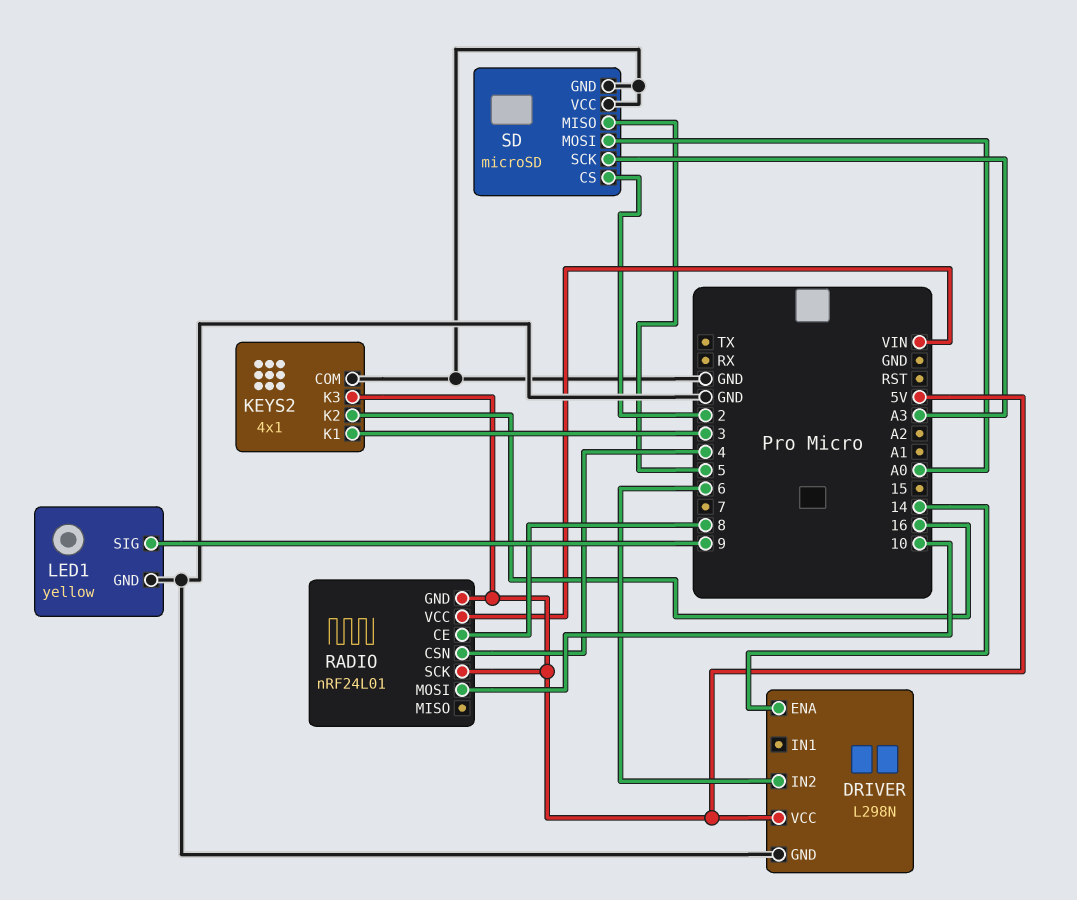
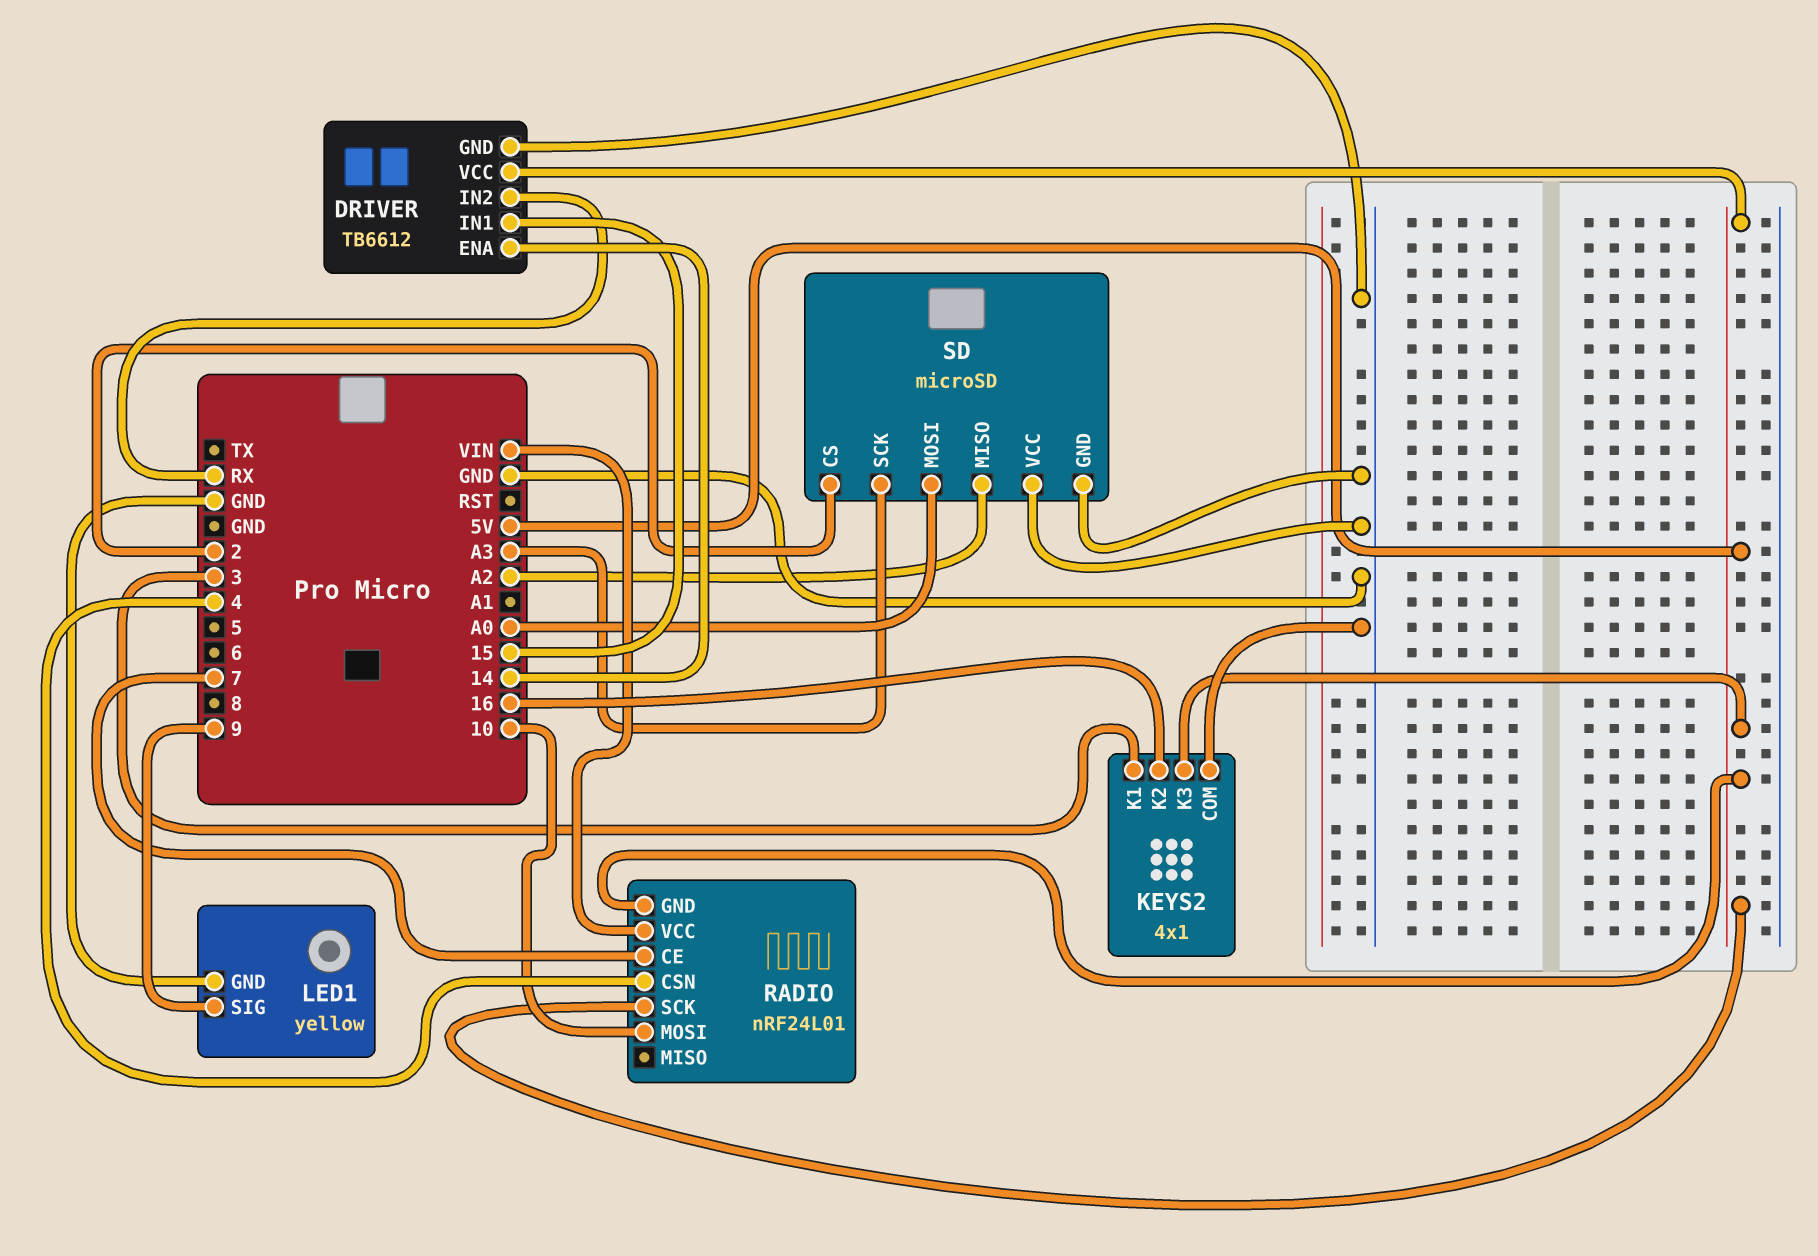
DRIVER: L298N -> TB6612
DRIVER pin IN1: none -> 15
DRIVER pin IN2: 6 -> RX
RADIO pin CE: 8 -> 7
SD pin MISO: 5 -> A2

